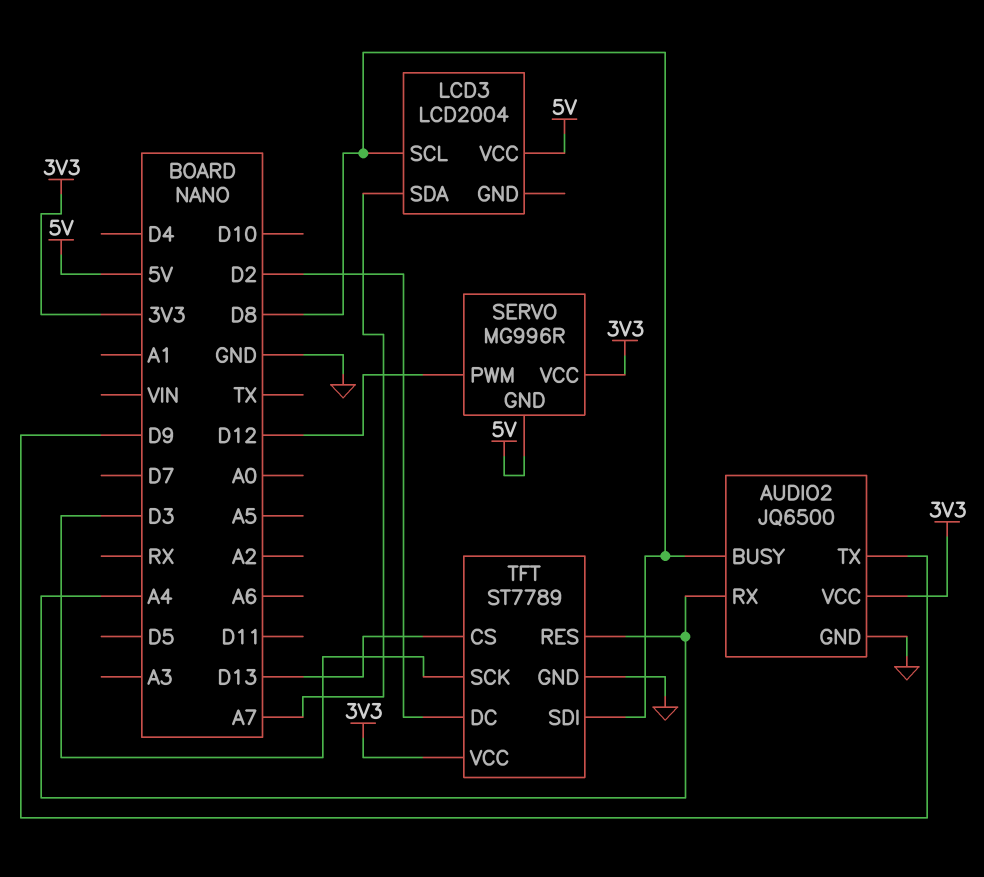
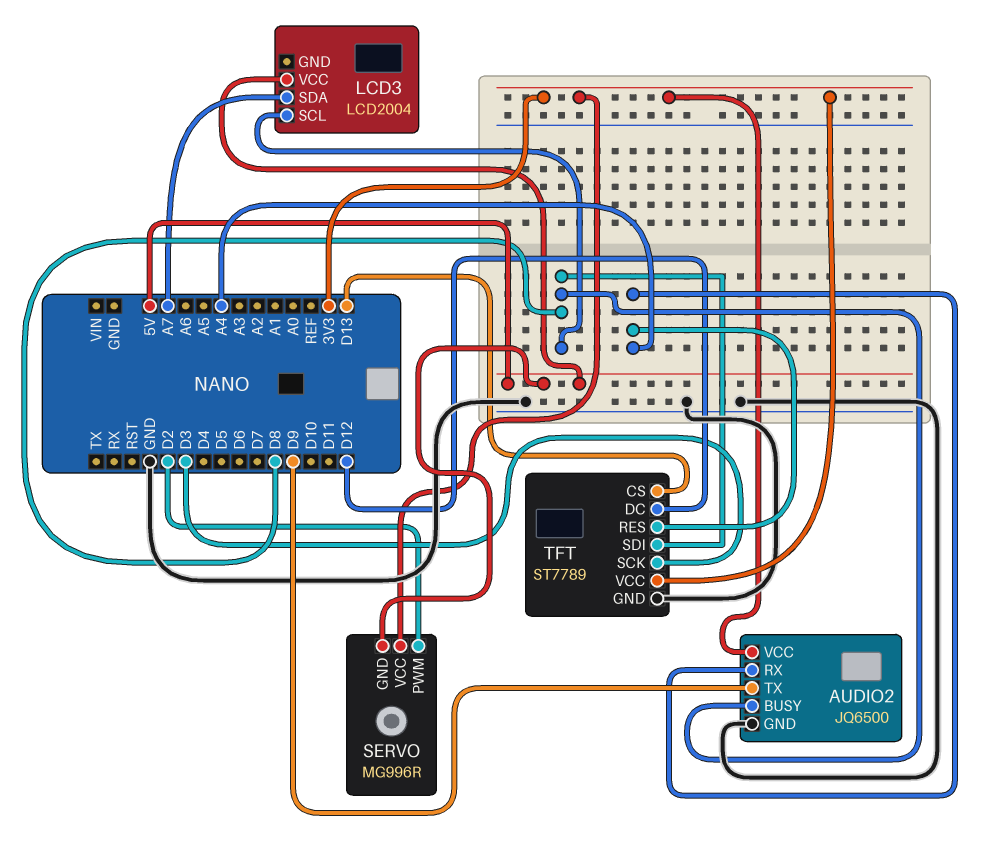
SERVO pin PWM: D12 -> D2
TFT pin DC: D2 -> D12

